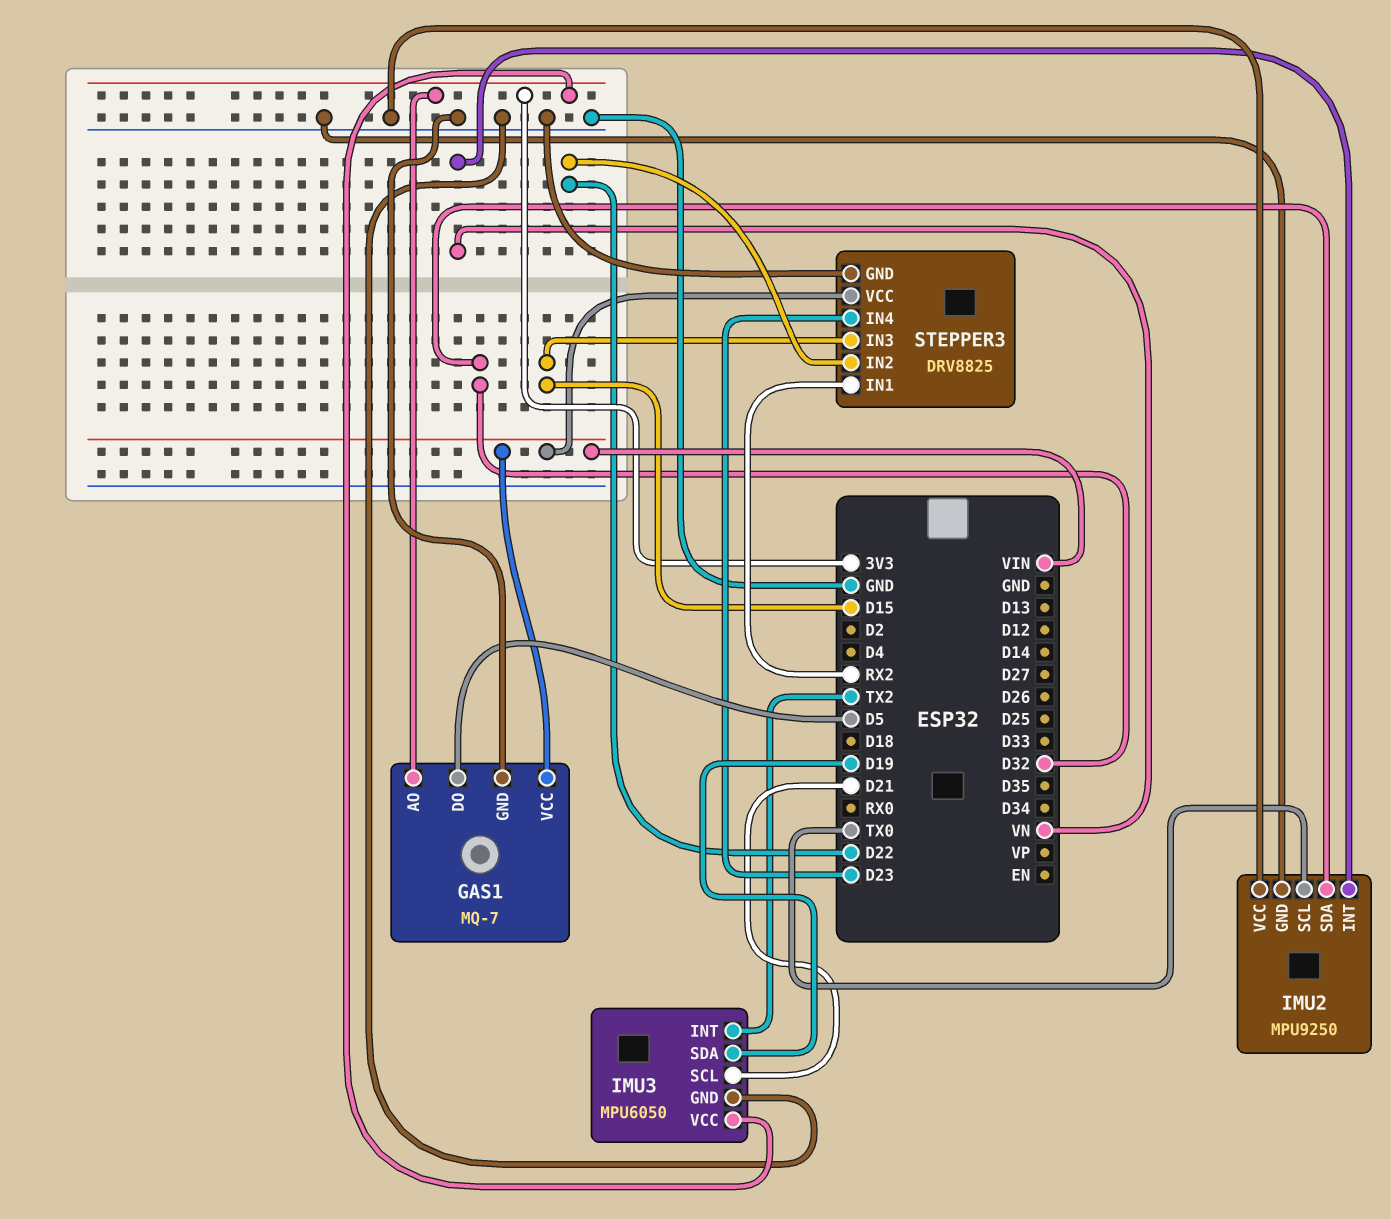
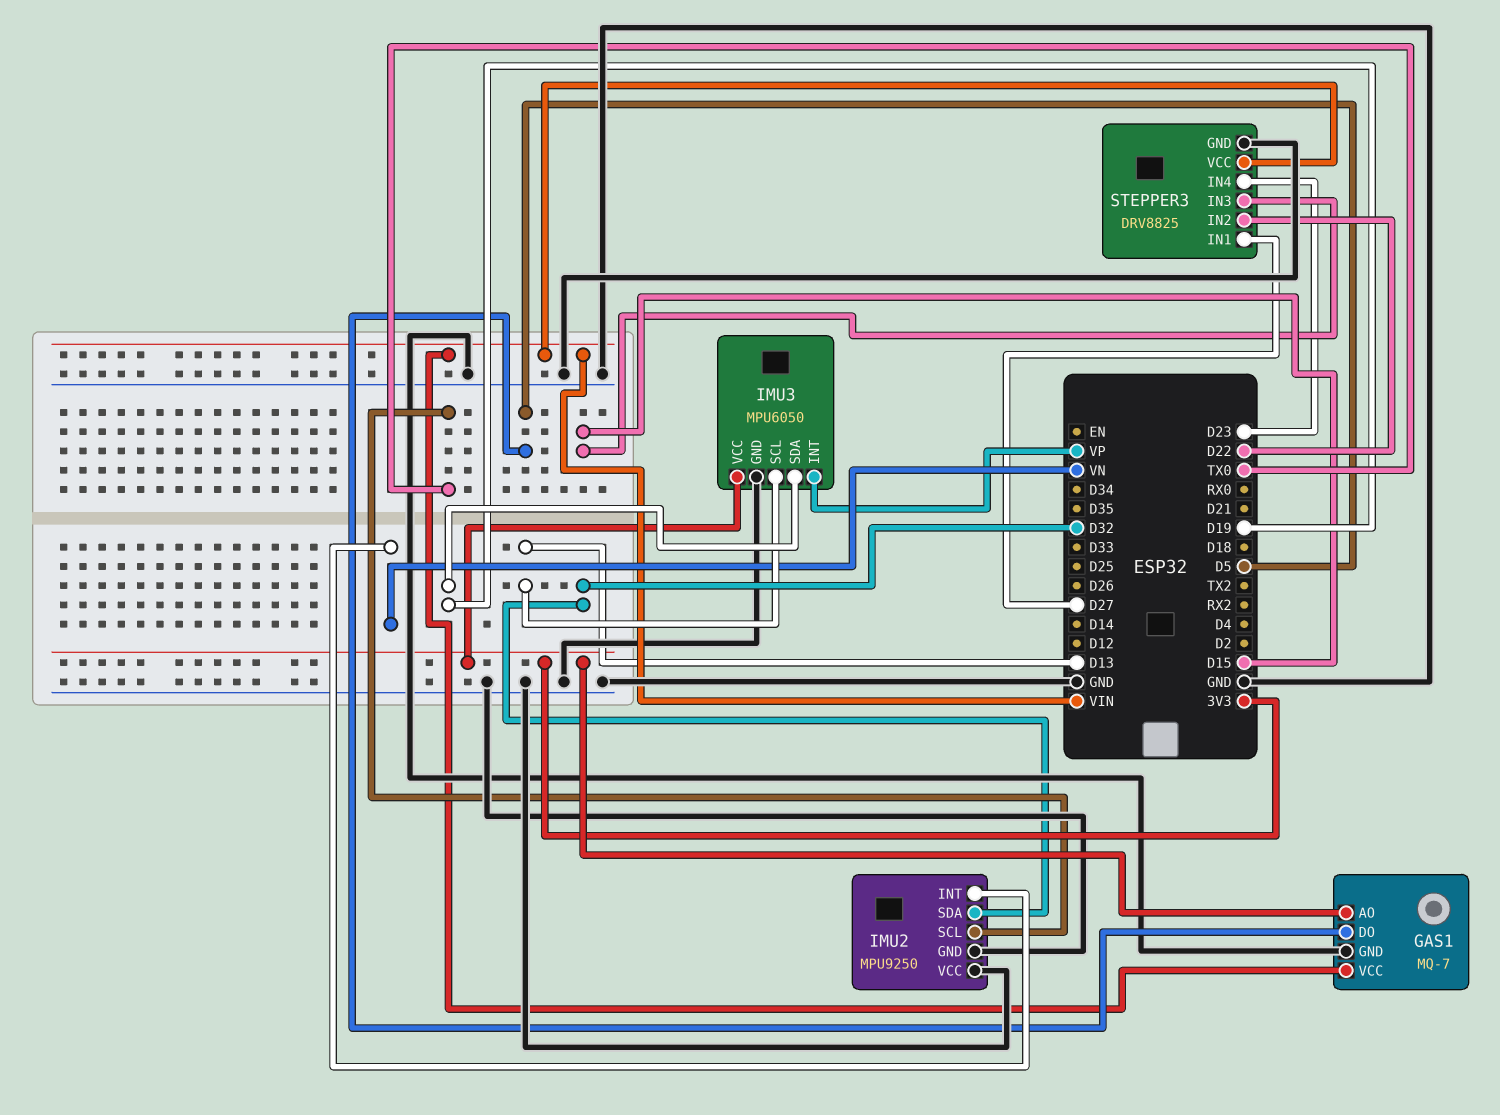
IMU3 pin INT: TX2 -> VP
IMU3 pin SCL: D21 -> D13
STEPPER3 pin IN1: RX2 -> D27

